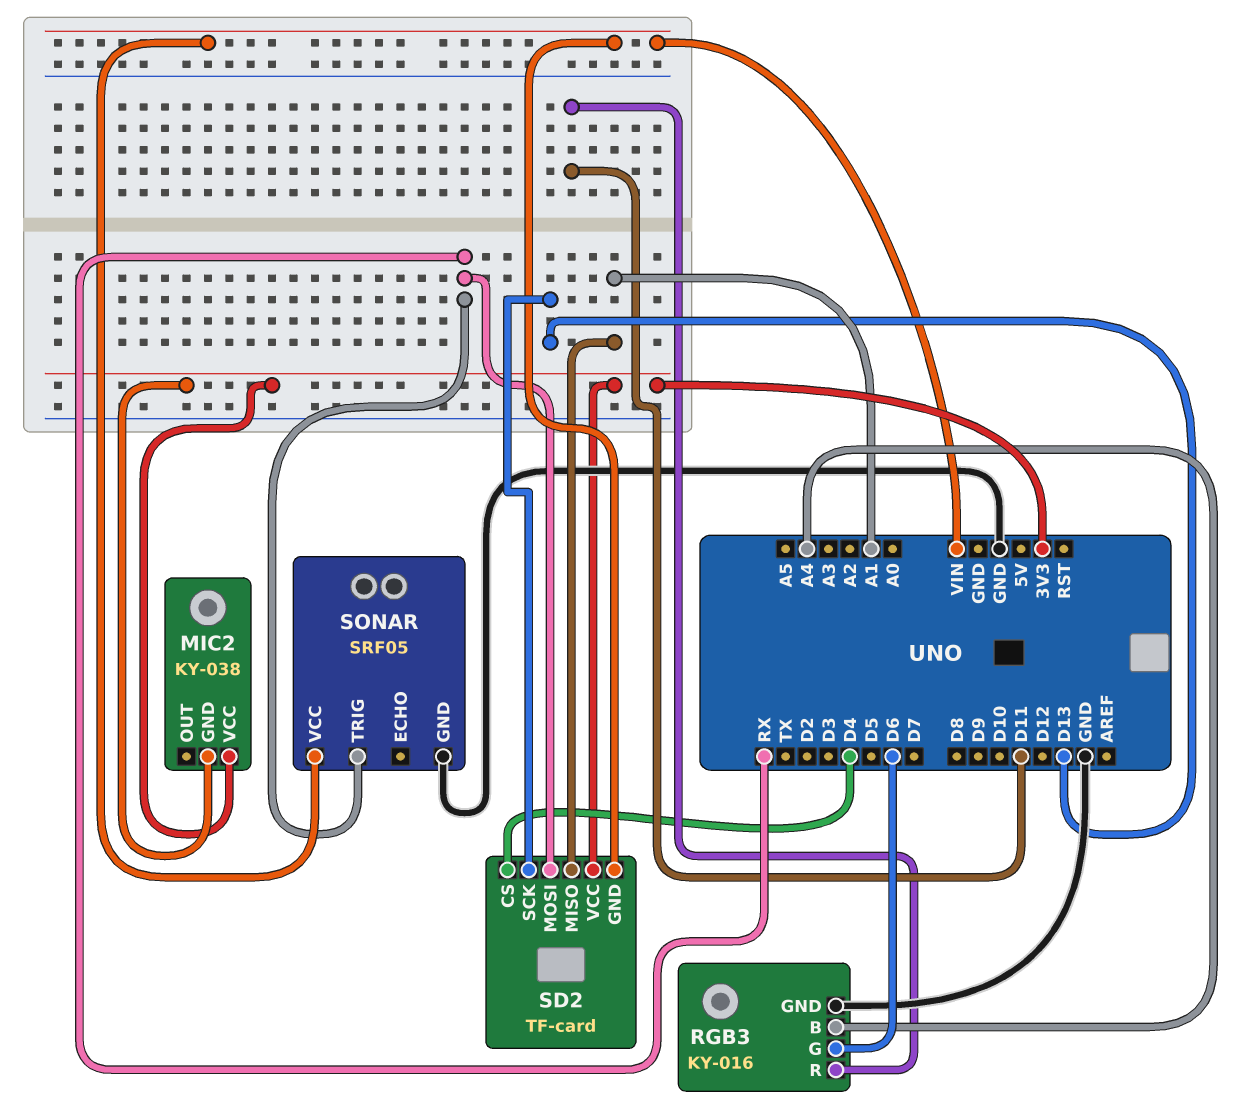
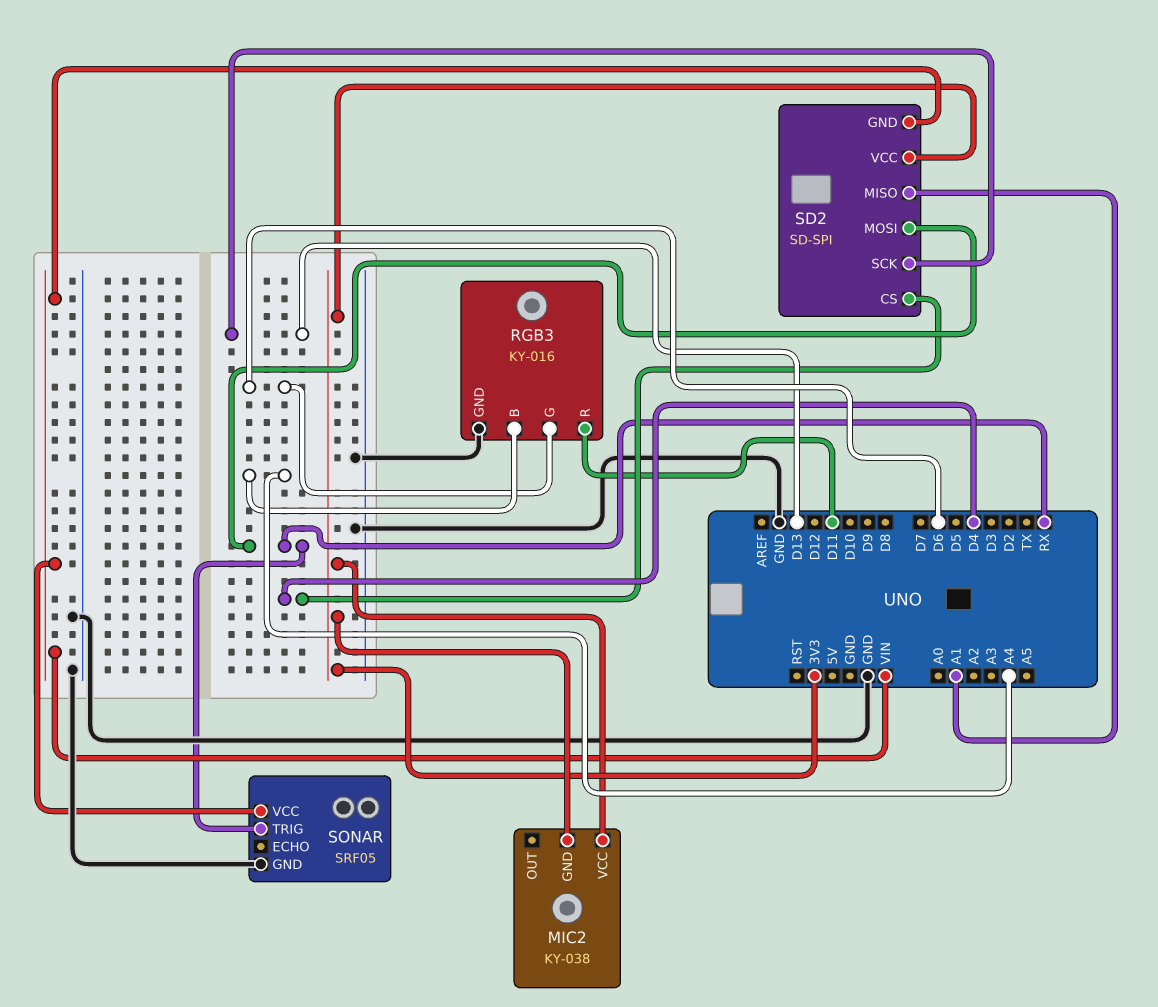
SD2: TF-card -> SD-SPI

